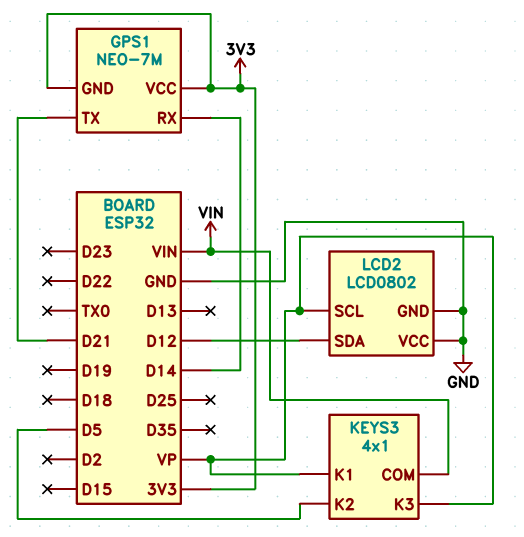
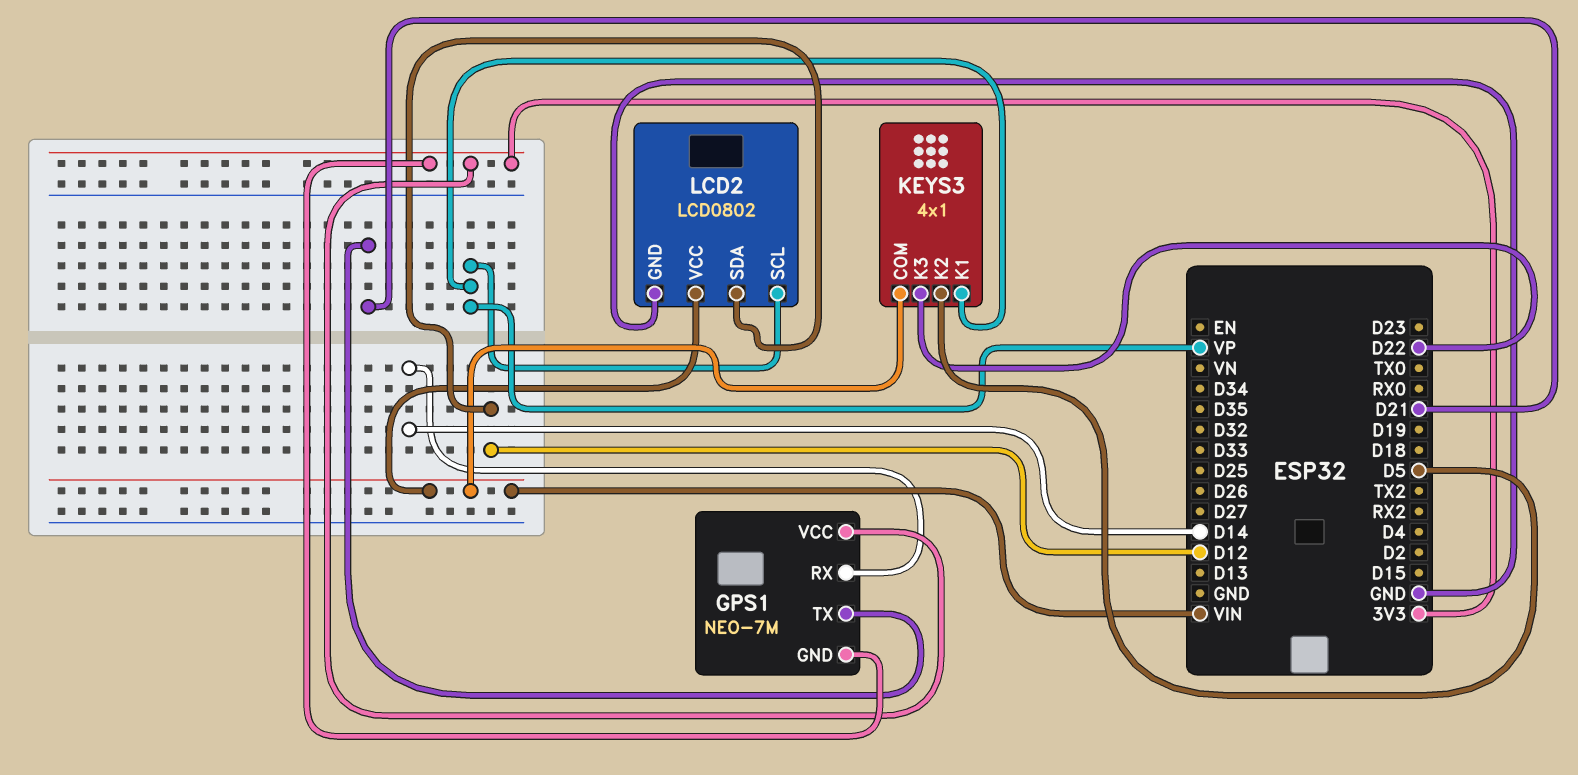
KEYS3 pin K3: VP -> D22
LCD2 pin VCC: GND -> VIN

